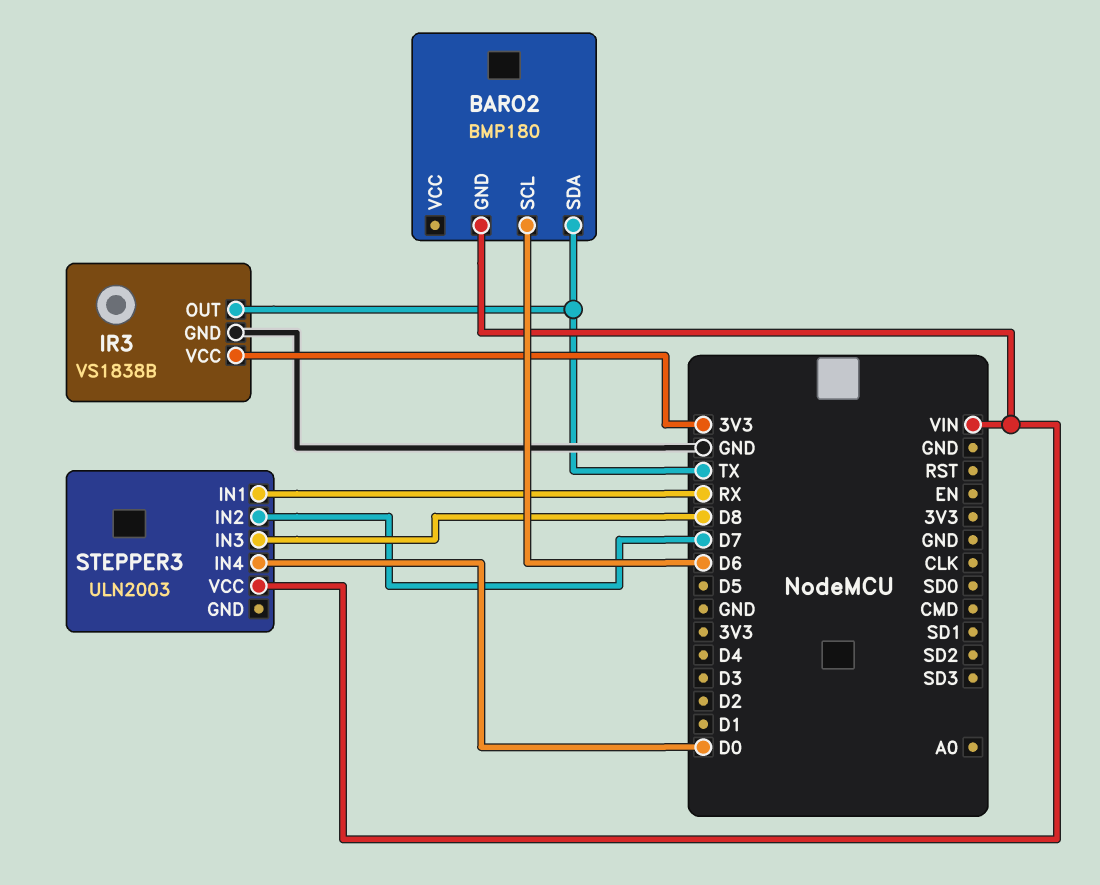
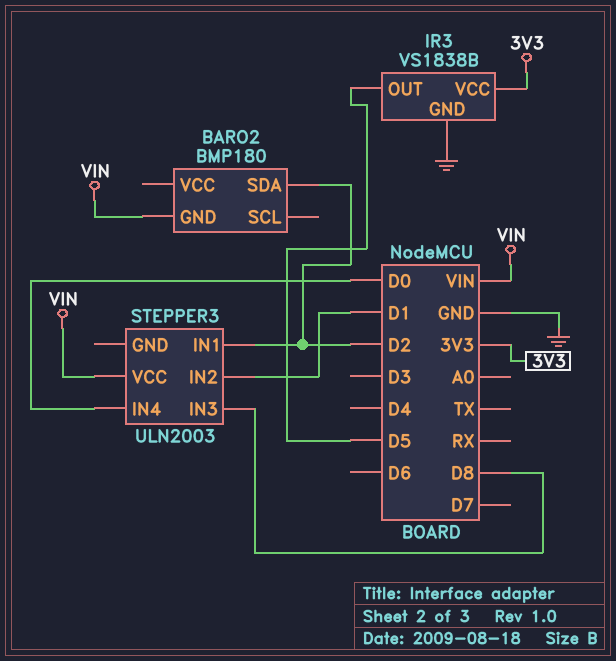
BARO2 pin SCL: D6 -> none
BARO2 pin SDA: TX -> D2
IR3 pin OUT: TX -> D5
STEPPER3 pin IN1: RX -> D2
STEPPER3 pin IN2: D7 -> D1

